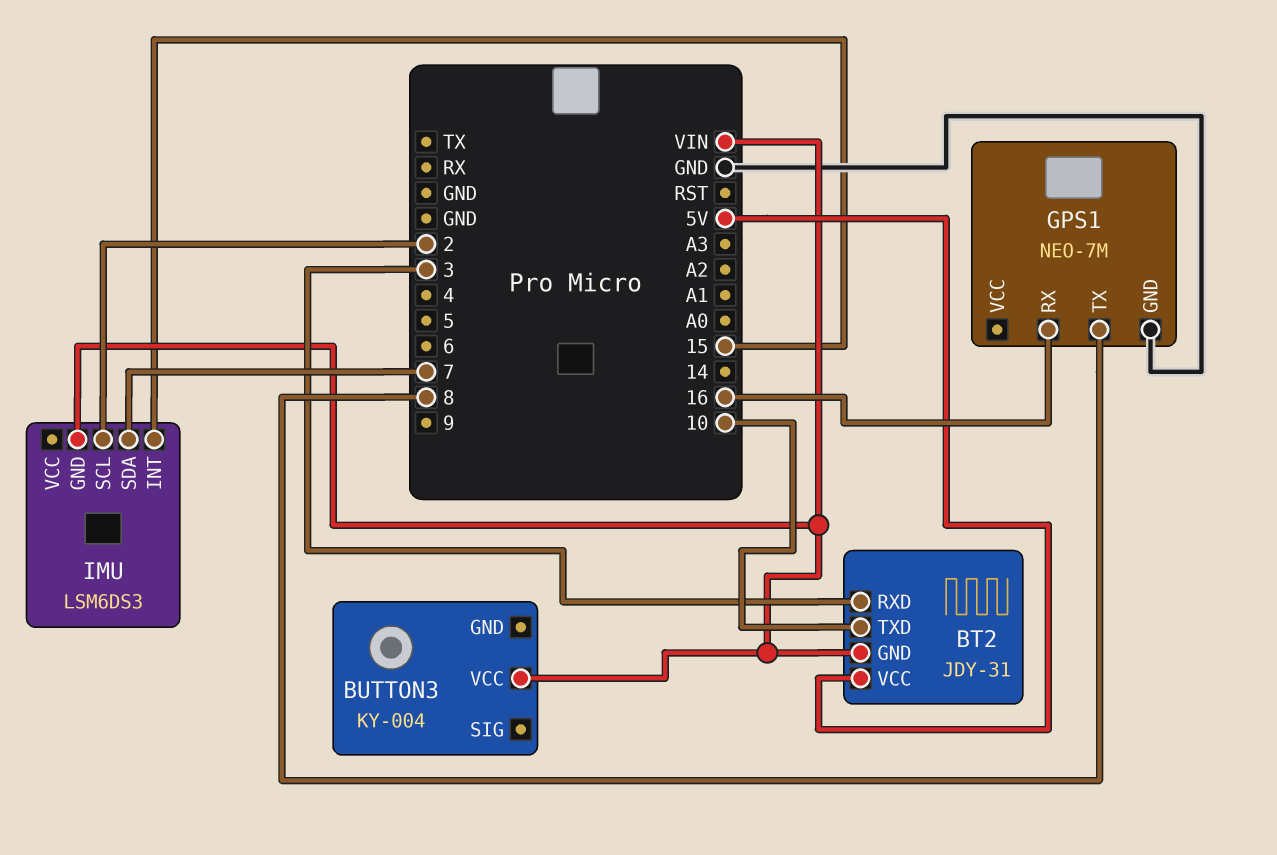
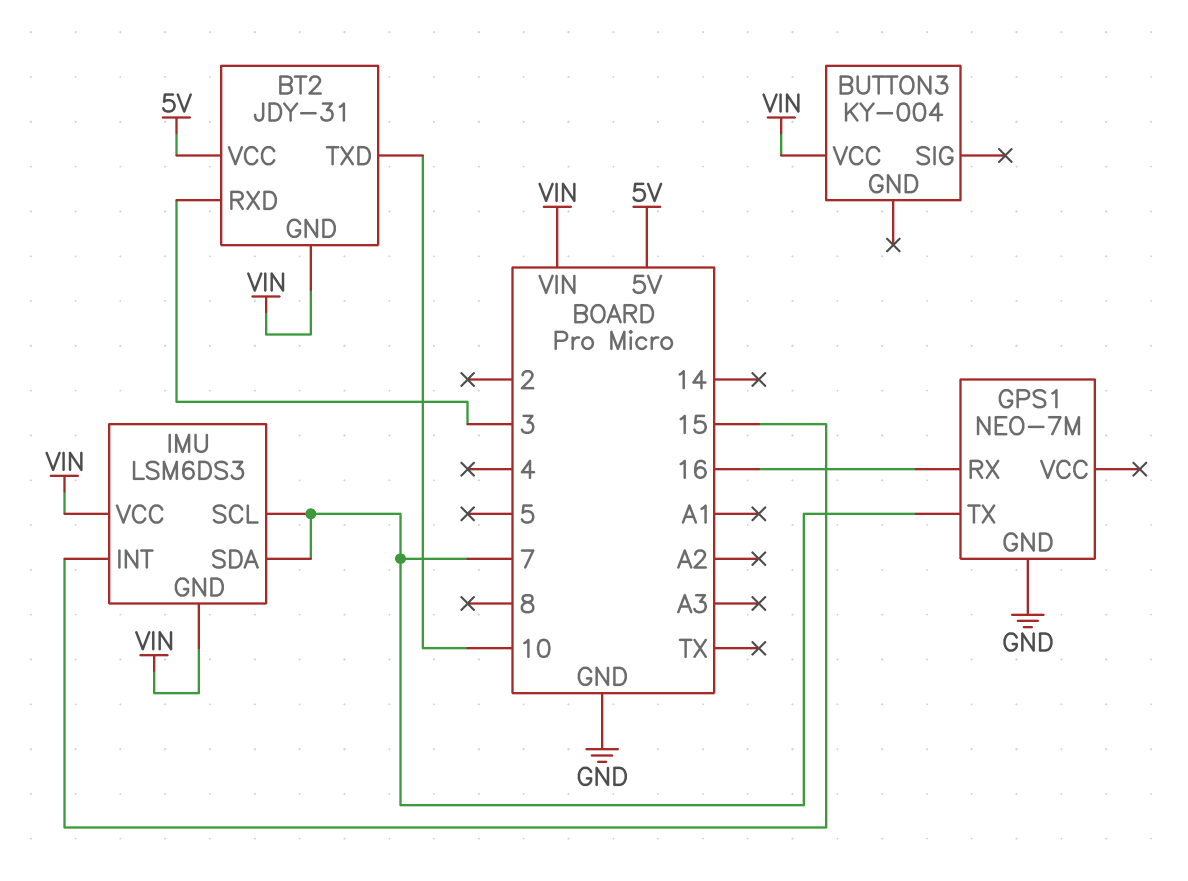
GPS1 pin TX: 8 -> 7
IMU pin SCL: 2 -> 7
IMU pin VCC: none -> VIN

